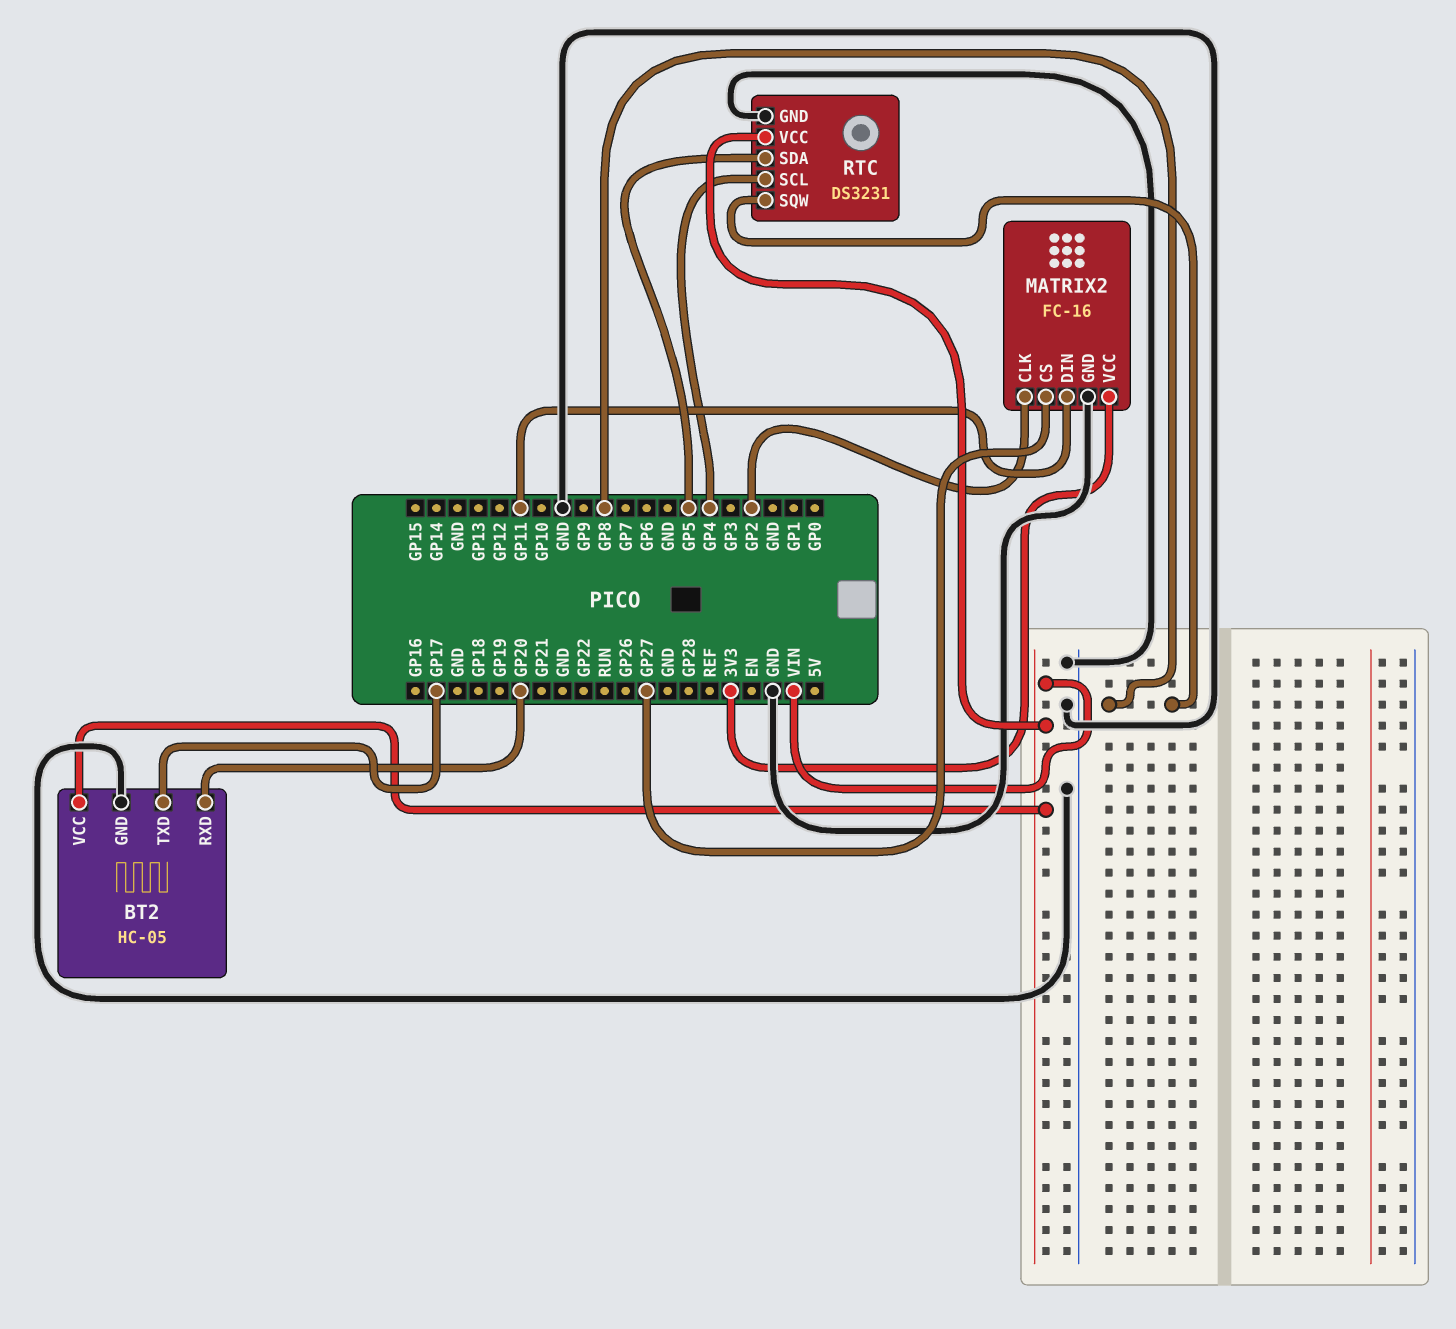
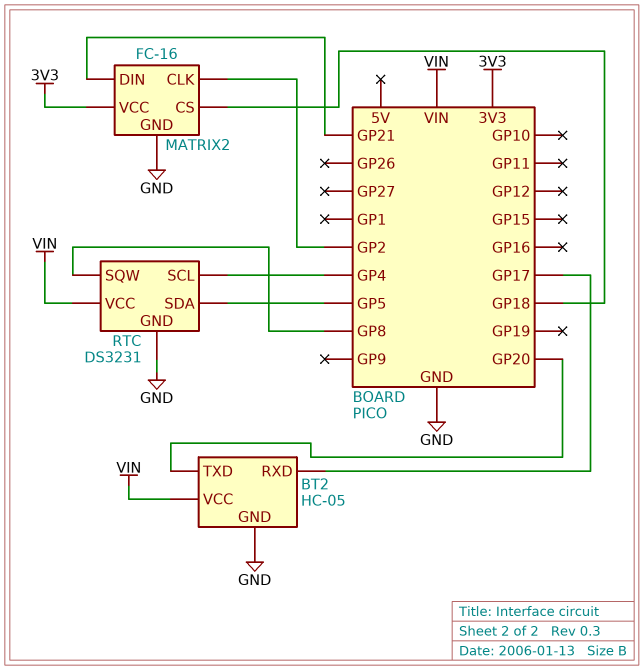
BT2 pin RXD: GP20 -> GP17
BT2 pin TXD: GP17 -> GP20
MATRIX2 pin CS: GP27 -> GP18
MATRIX2 pin DIN: GP11 -> GP21

